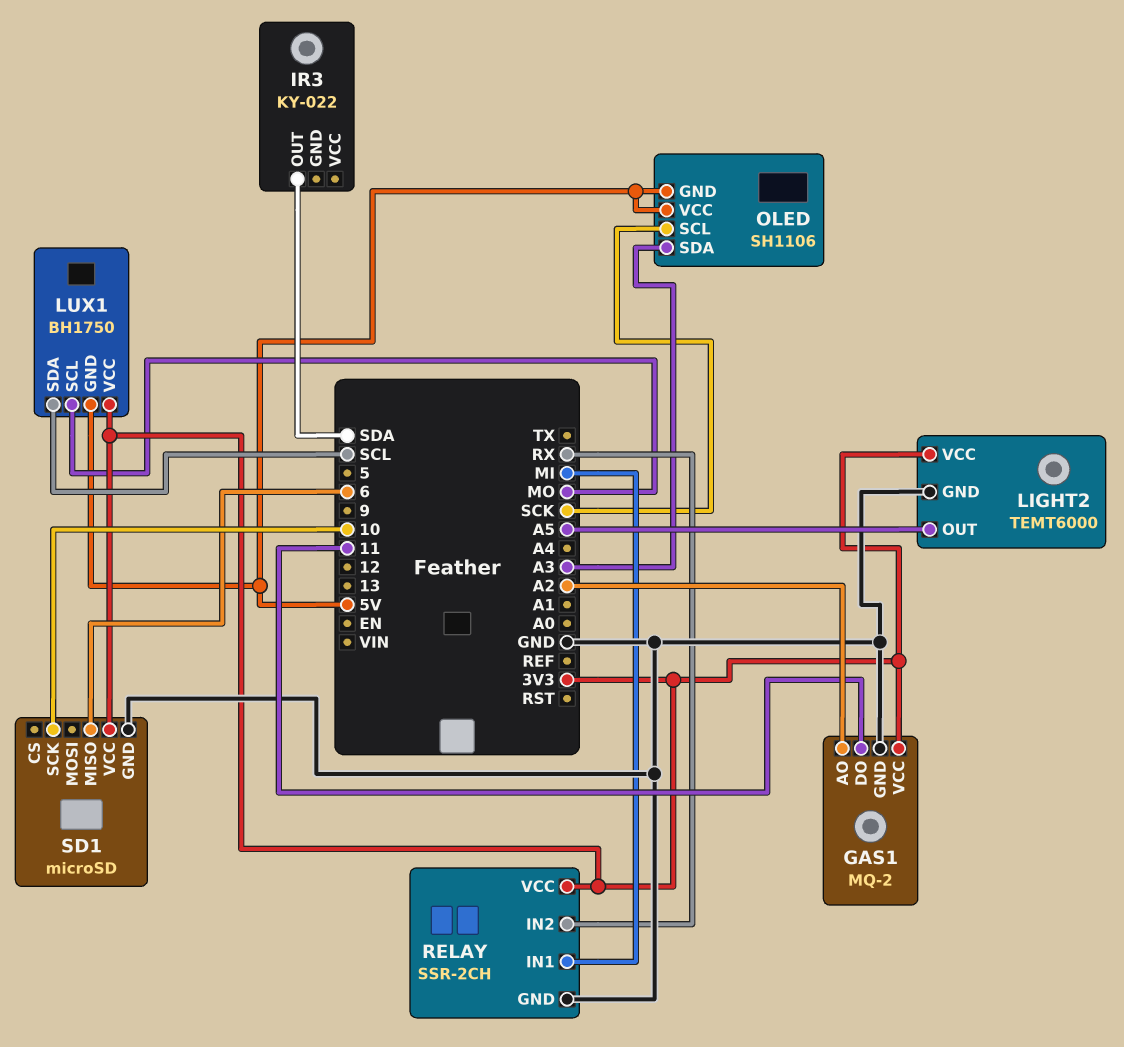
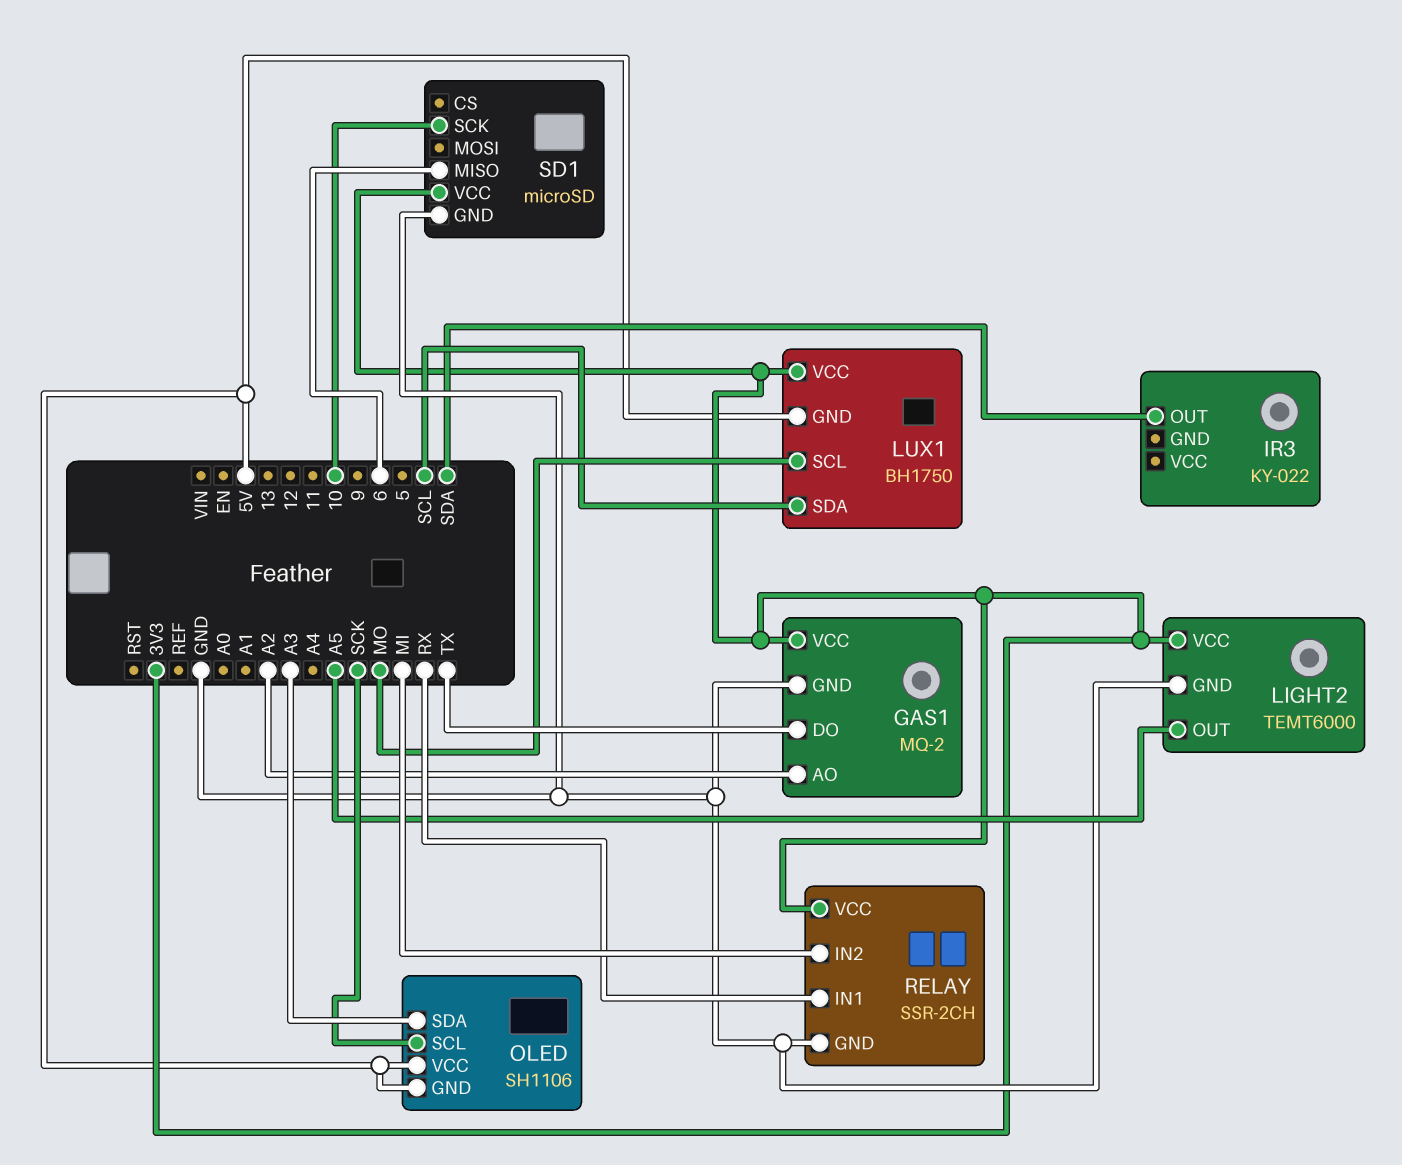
GAS1 pin DO: 11 -> TX
RELAY pin IN1: MI -> RX
RELAY pin IN2: RX -> MI

